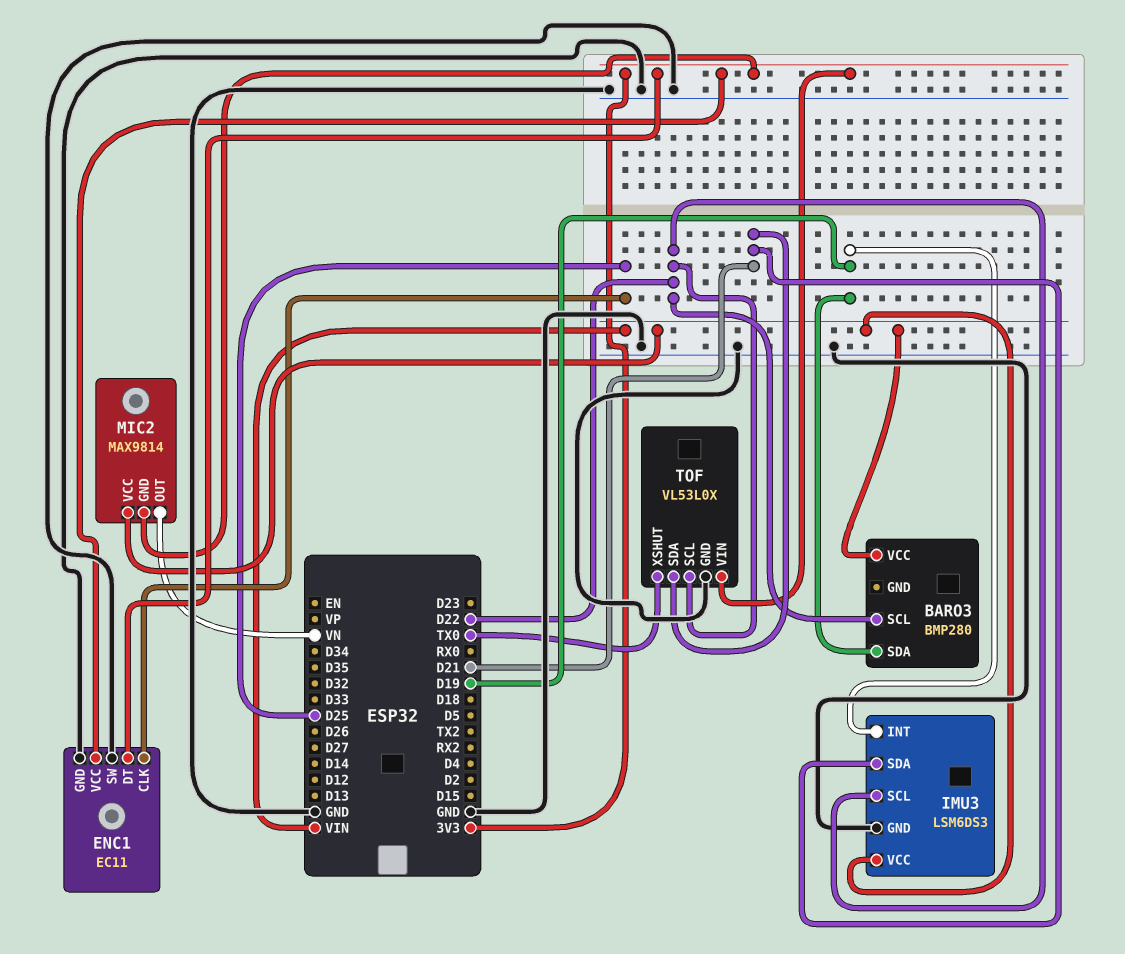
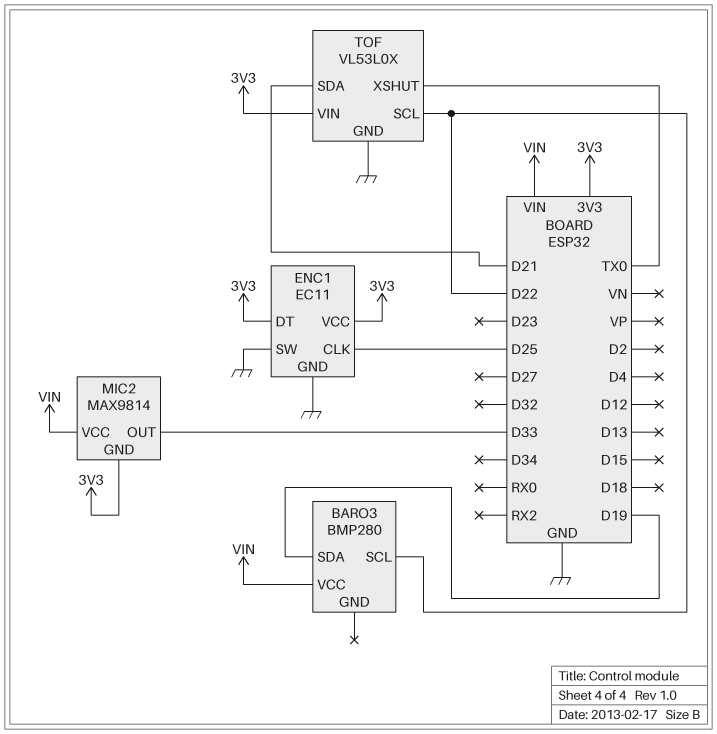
IMU3: LSM6DS3 -> none
IMU3 pin GND: GND -> none
IMU3 pin INT: D19 -> none
IMU3 pin SCL: D22 -> none
IMU3 pin SDA: D21 -> none
IMU3 pin VCC: VIN -> none
MIC2 pin OUT: VN -> D33

